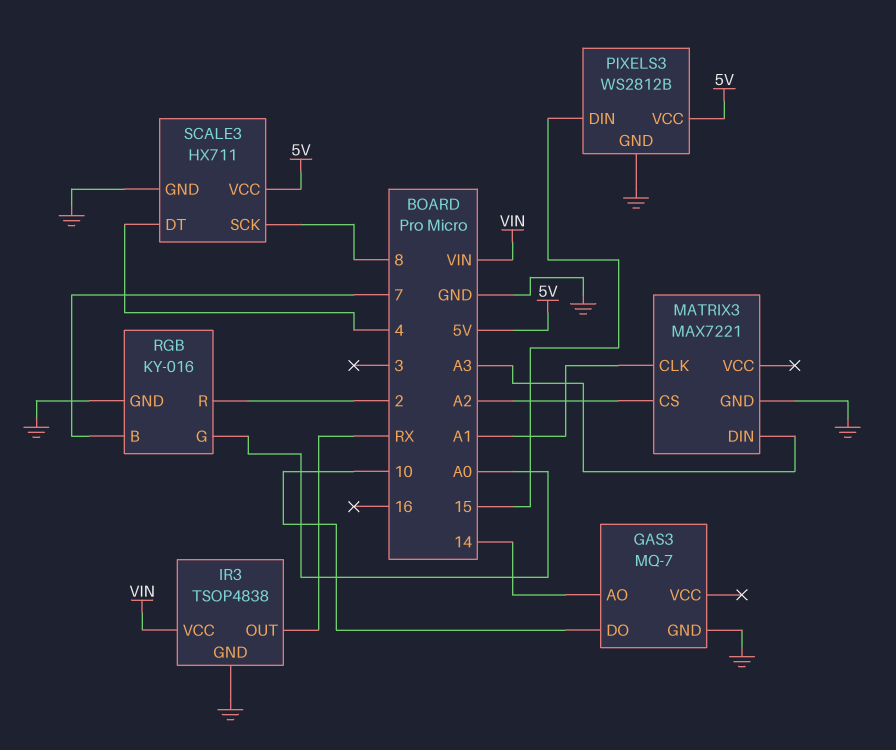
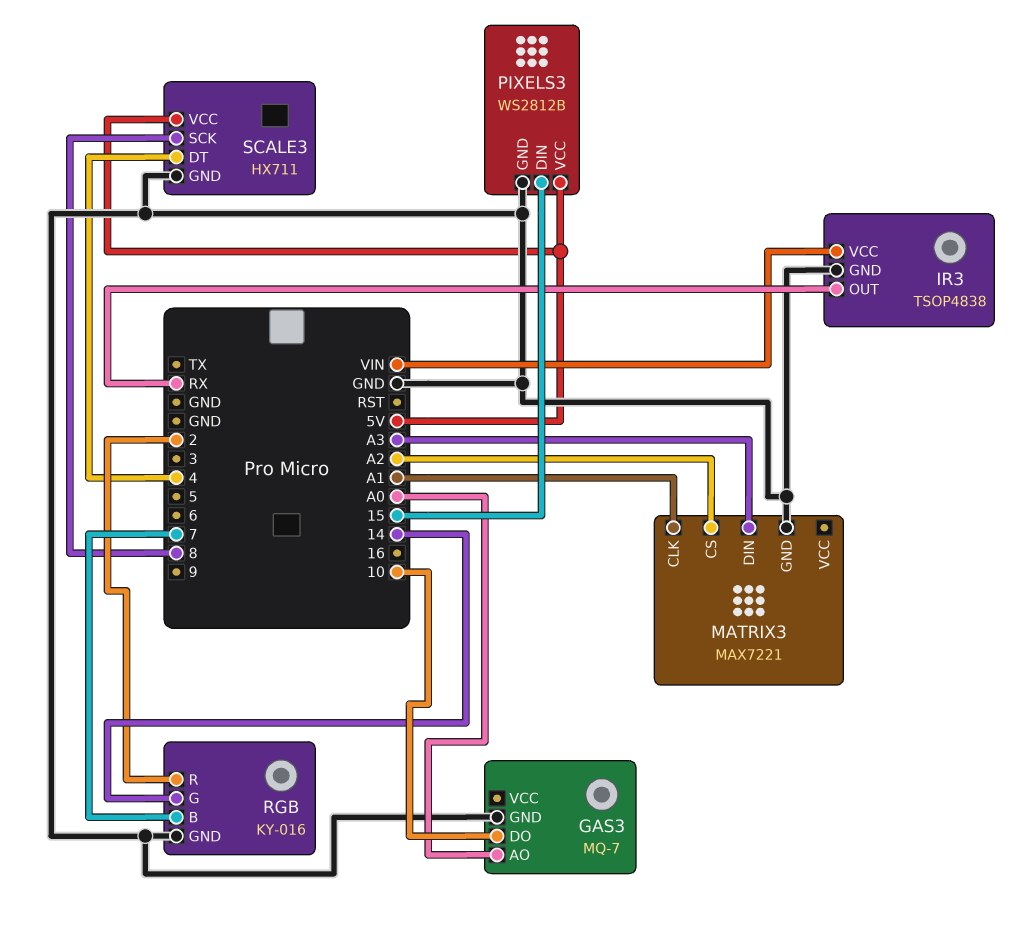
GAS3 pin AO: 14 -> A0
RGB pin G: A0 -> 14

